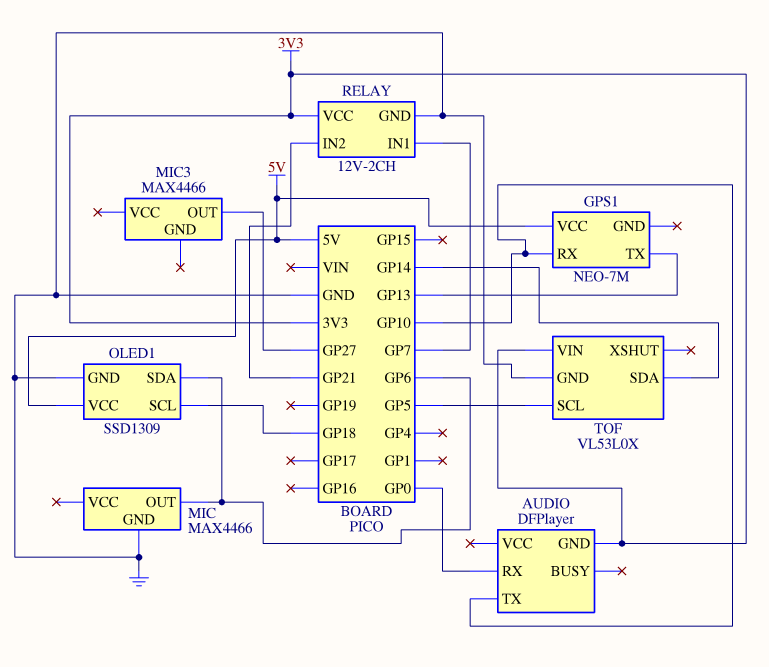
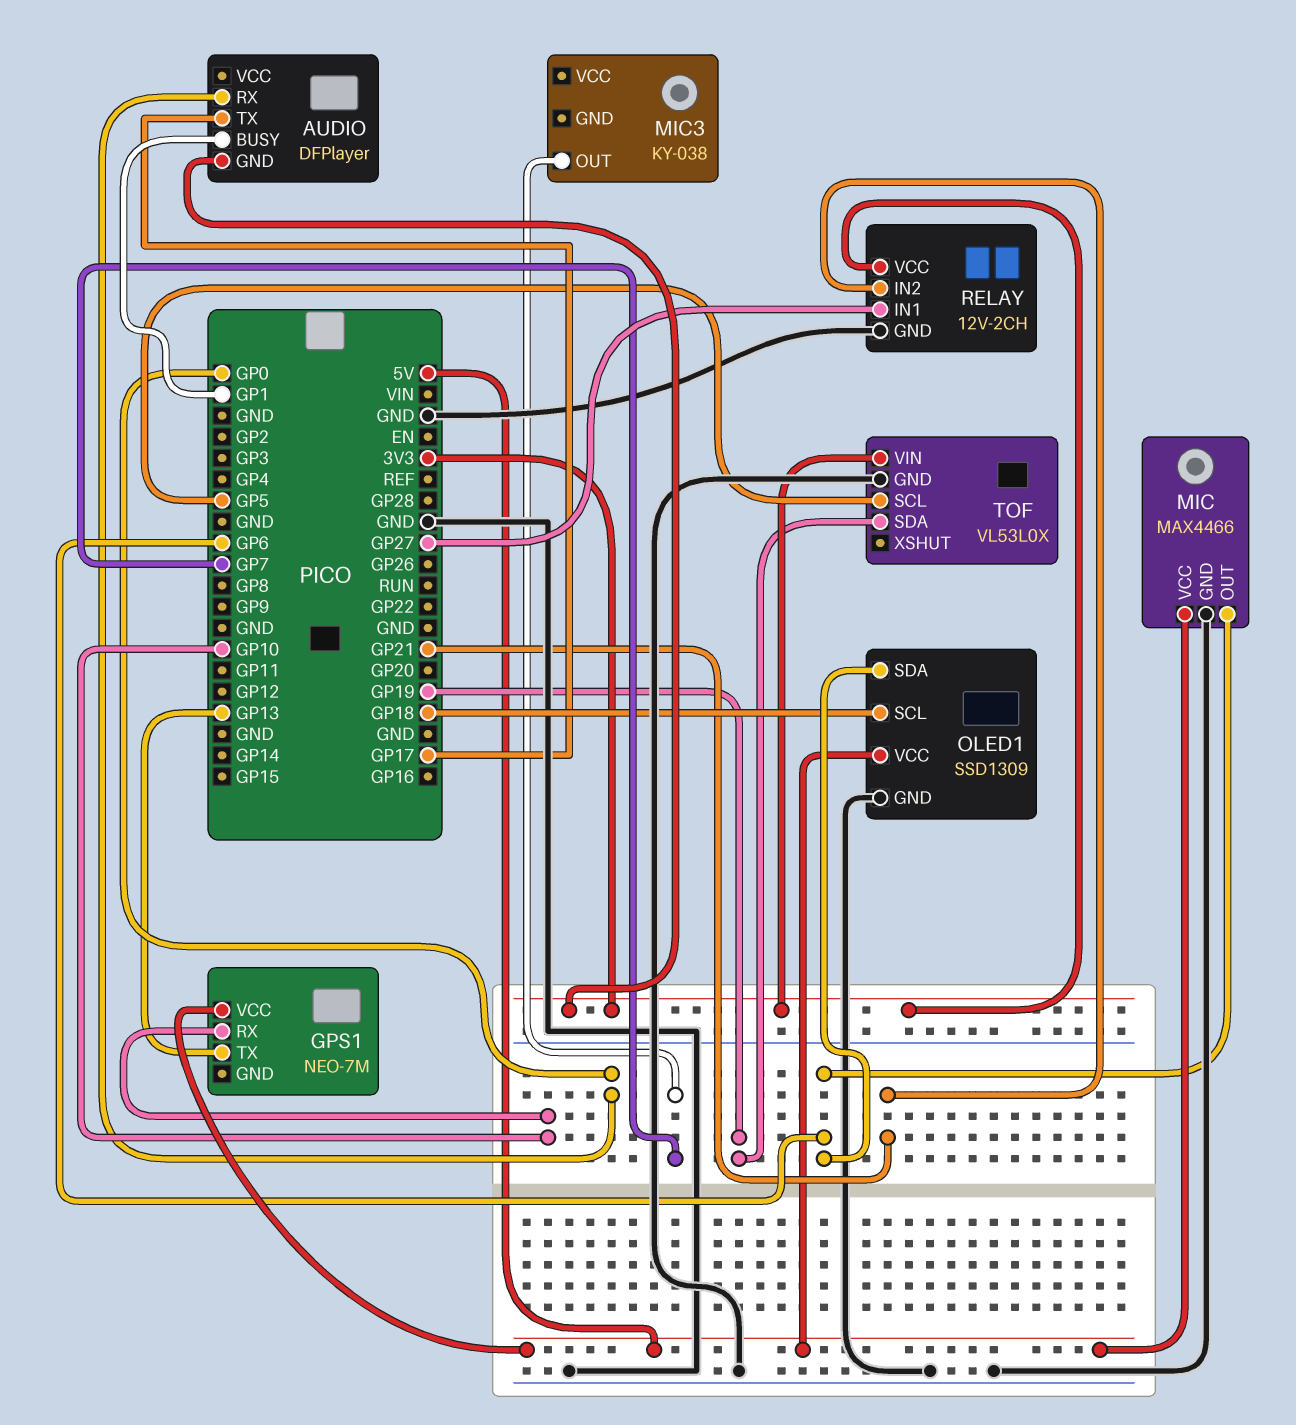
AUDIO pin BUSY: none -> GP1
AUDIO pin TX: GP10 -> GP17
MIC pin VCC: none -> 5V
MIC3: MAX4466 -> KY-038
MIC3 pin OUT: GP27 -> GP7
RELAY pin IN1: GP7 -> GP27
TOF pin SDA: GP14 -> GP19

